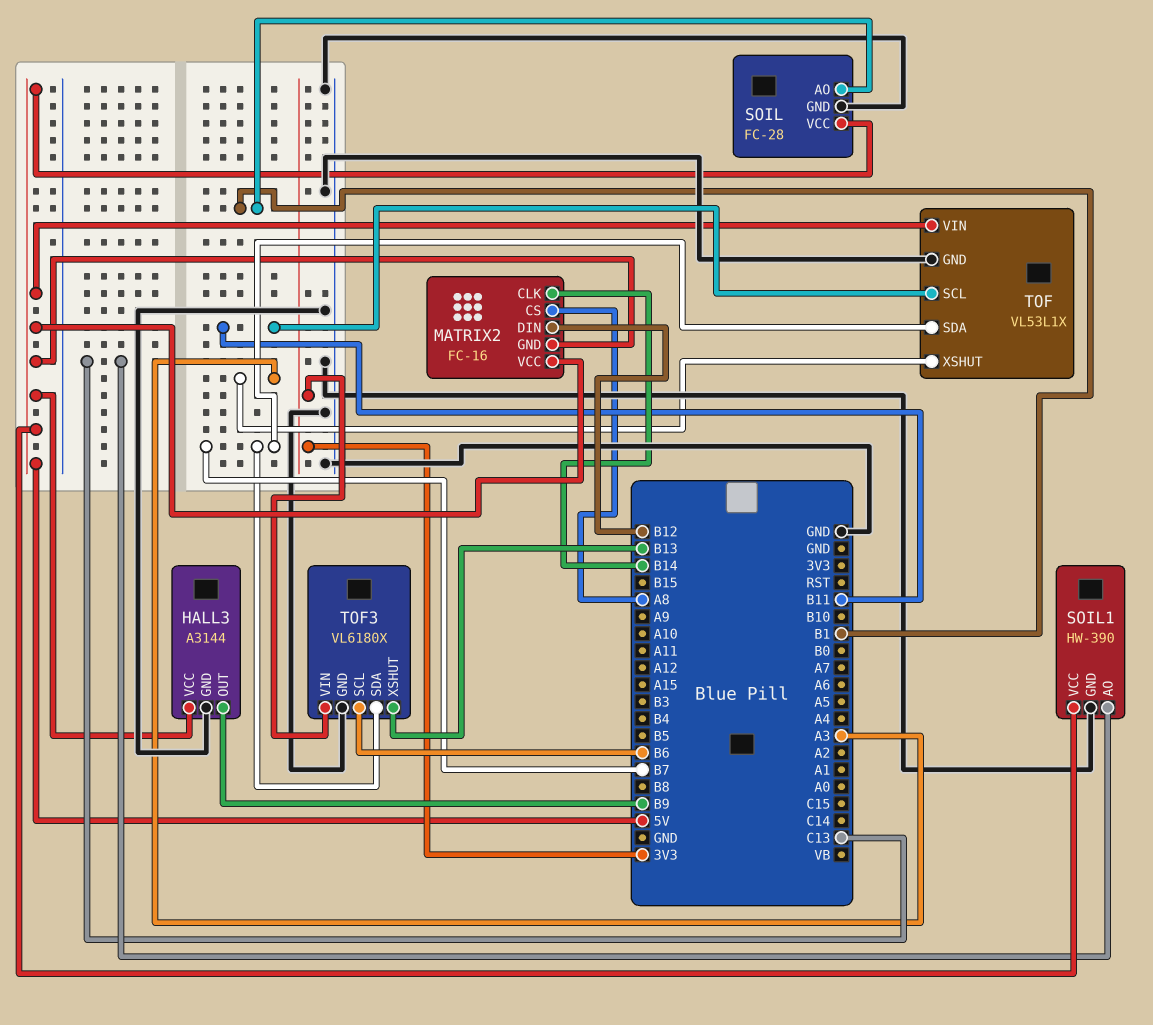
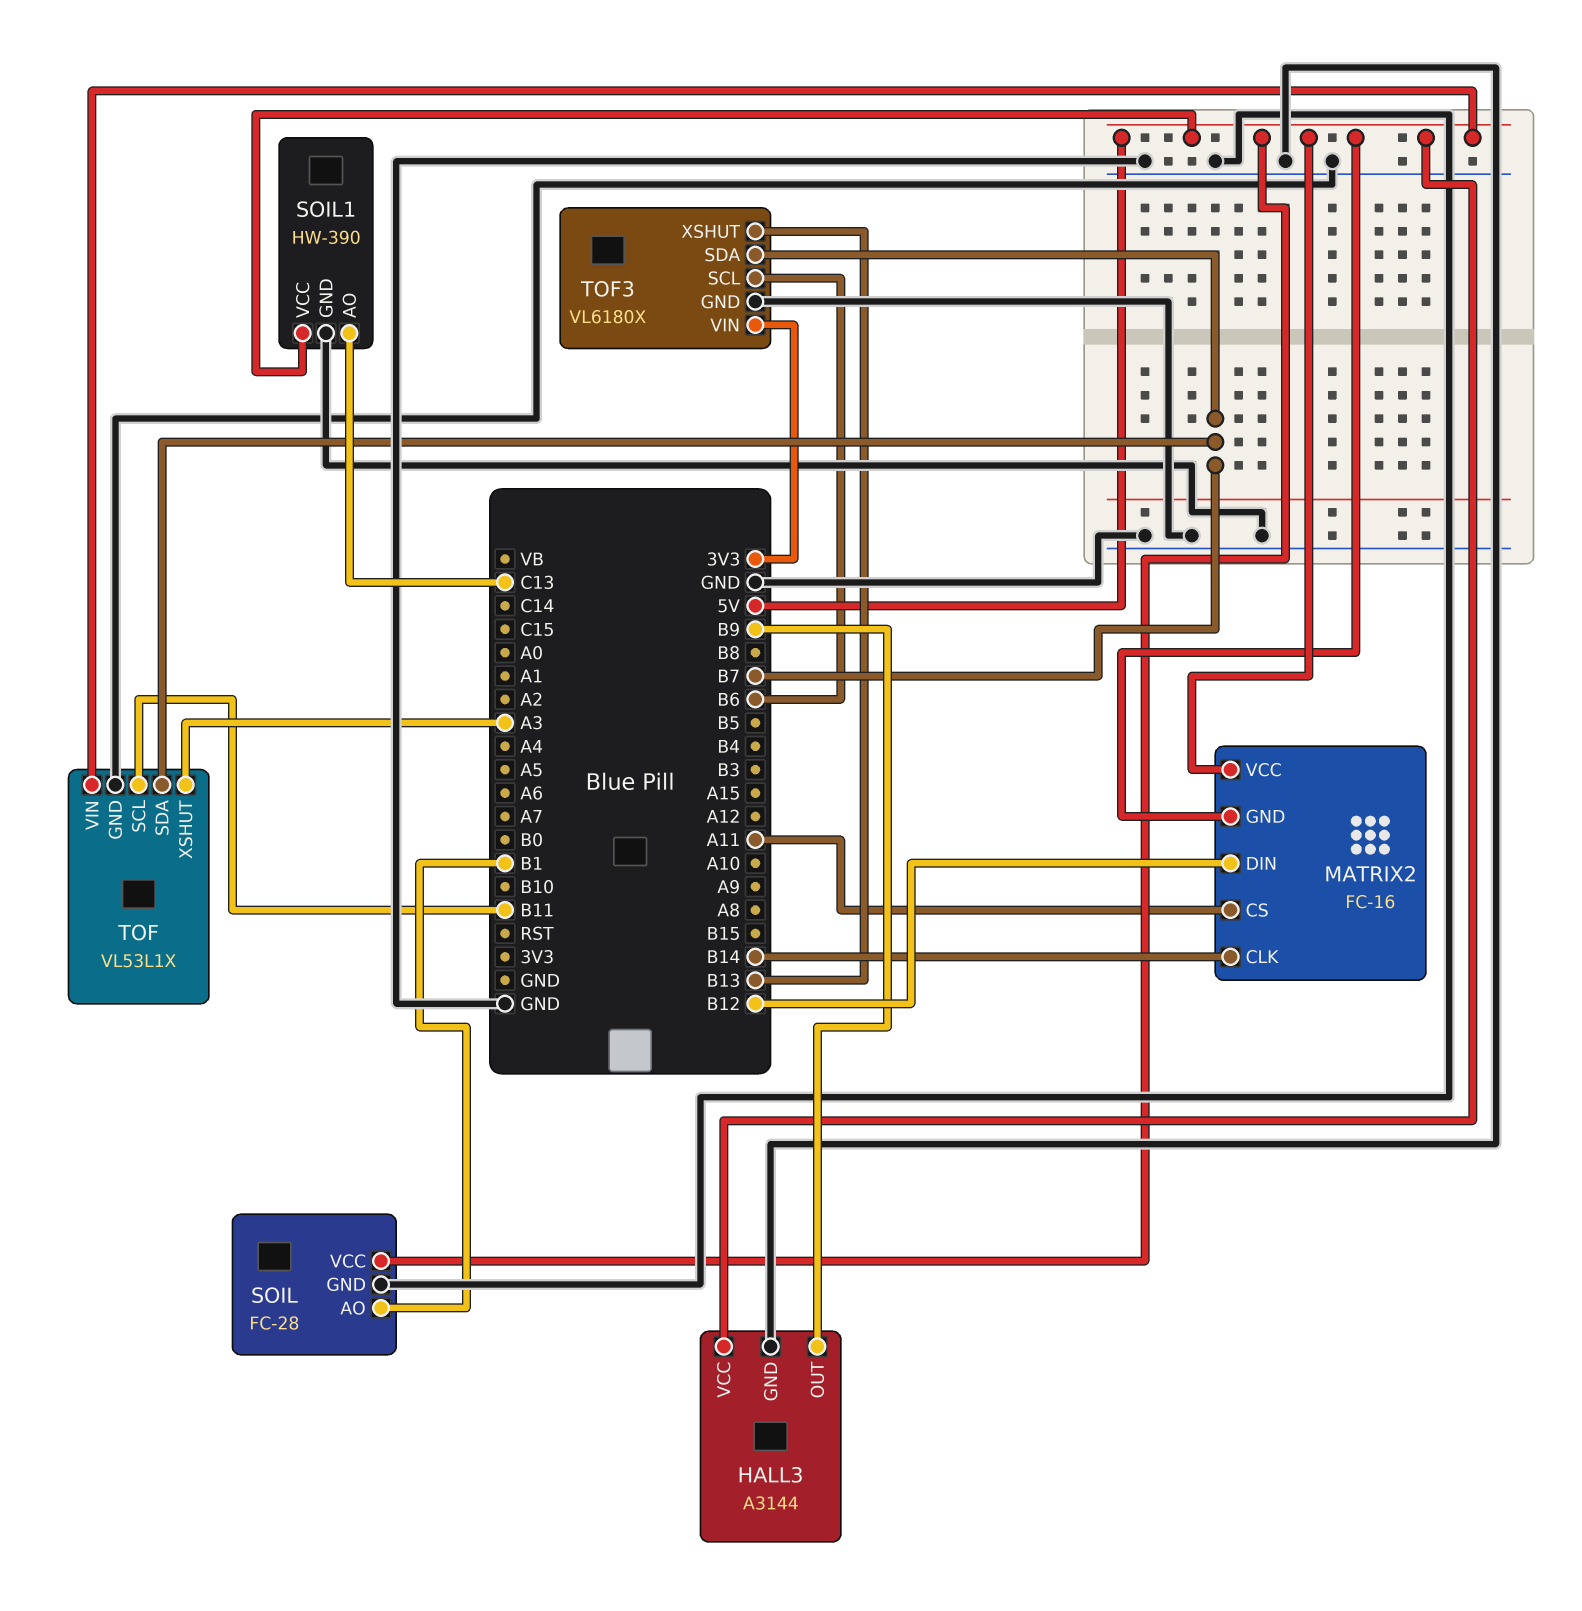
MATRIX2 pin CS: A8 -> A11

